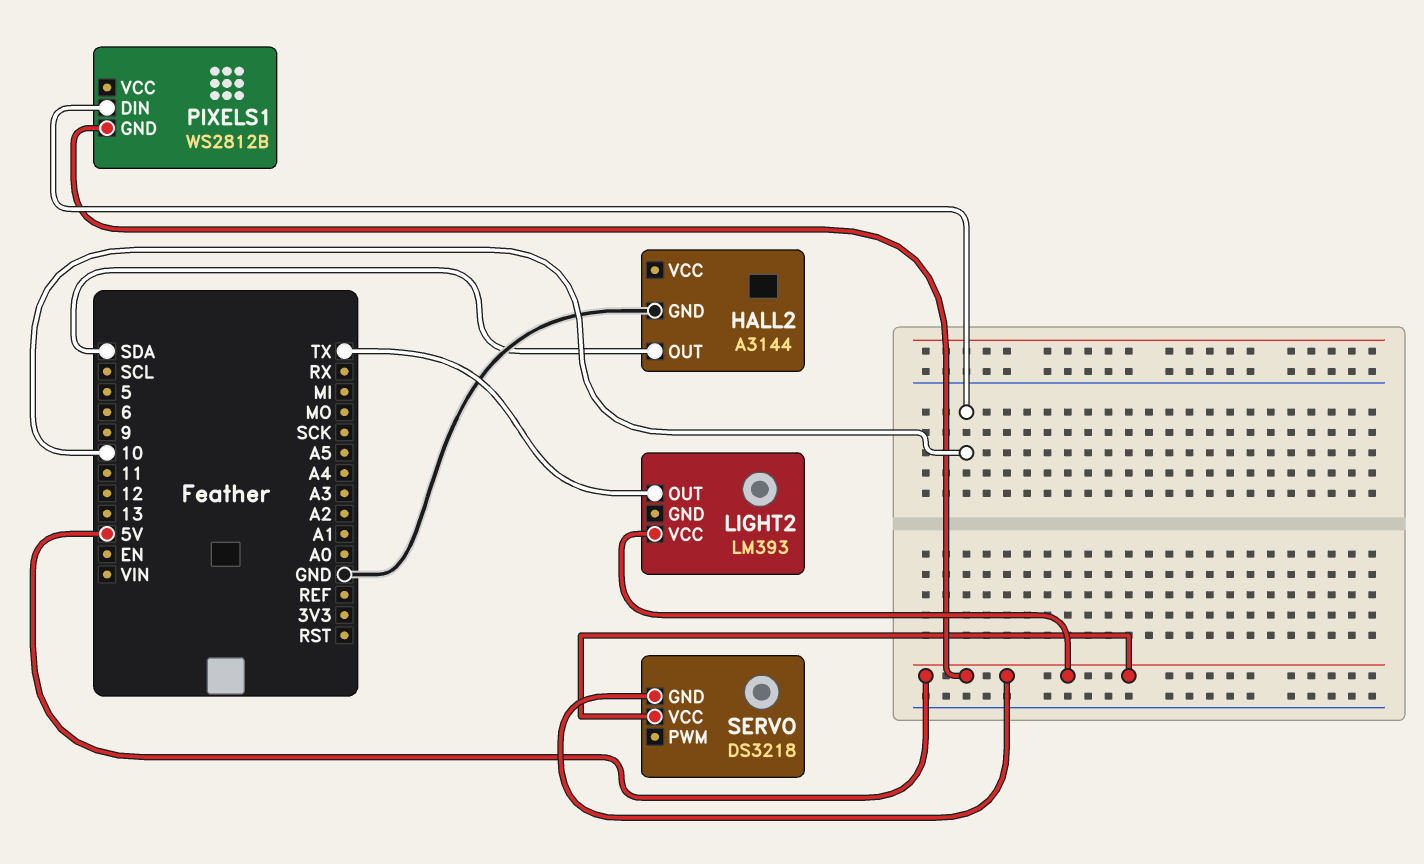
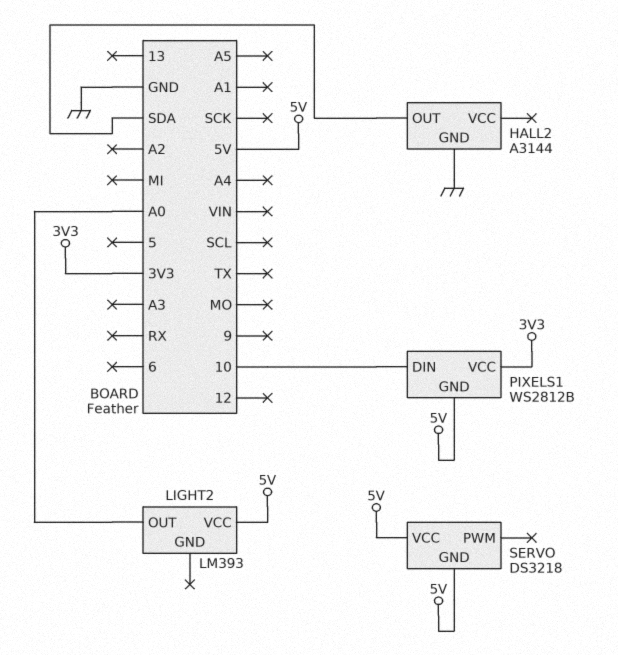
LIGHT2 pin OUT: TX -> A0
PIXELS1 pin VCC: none -> 3V3

